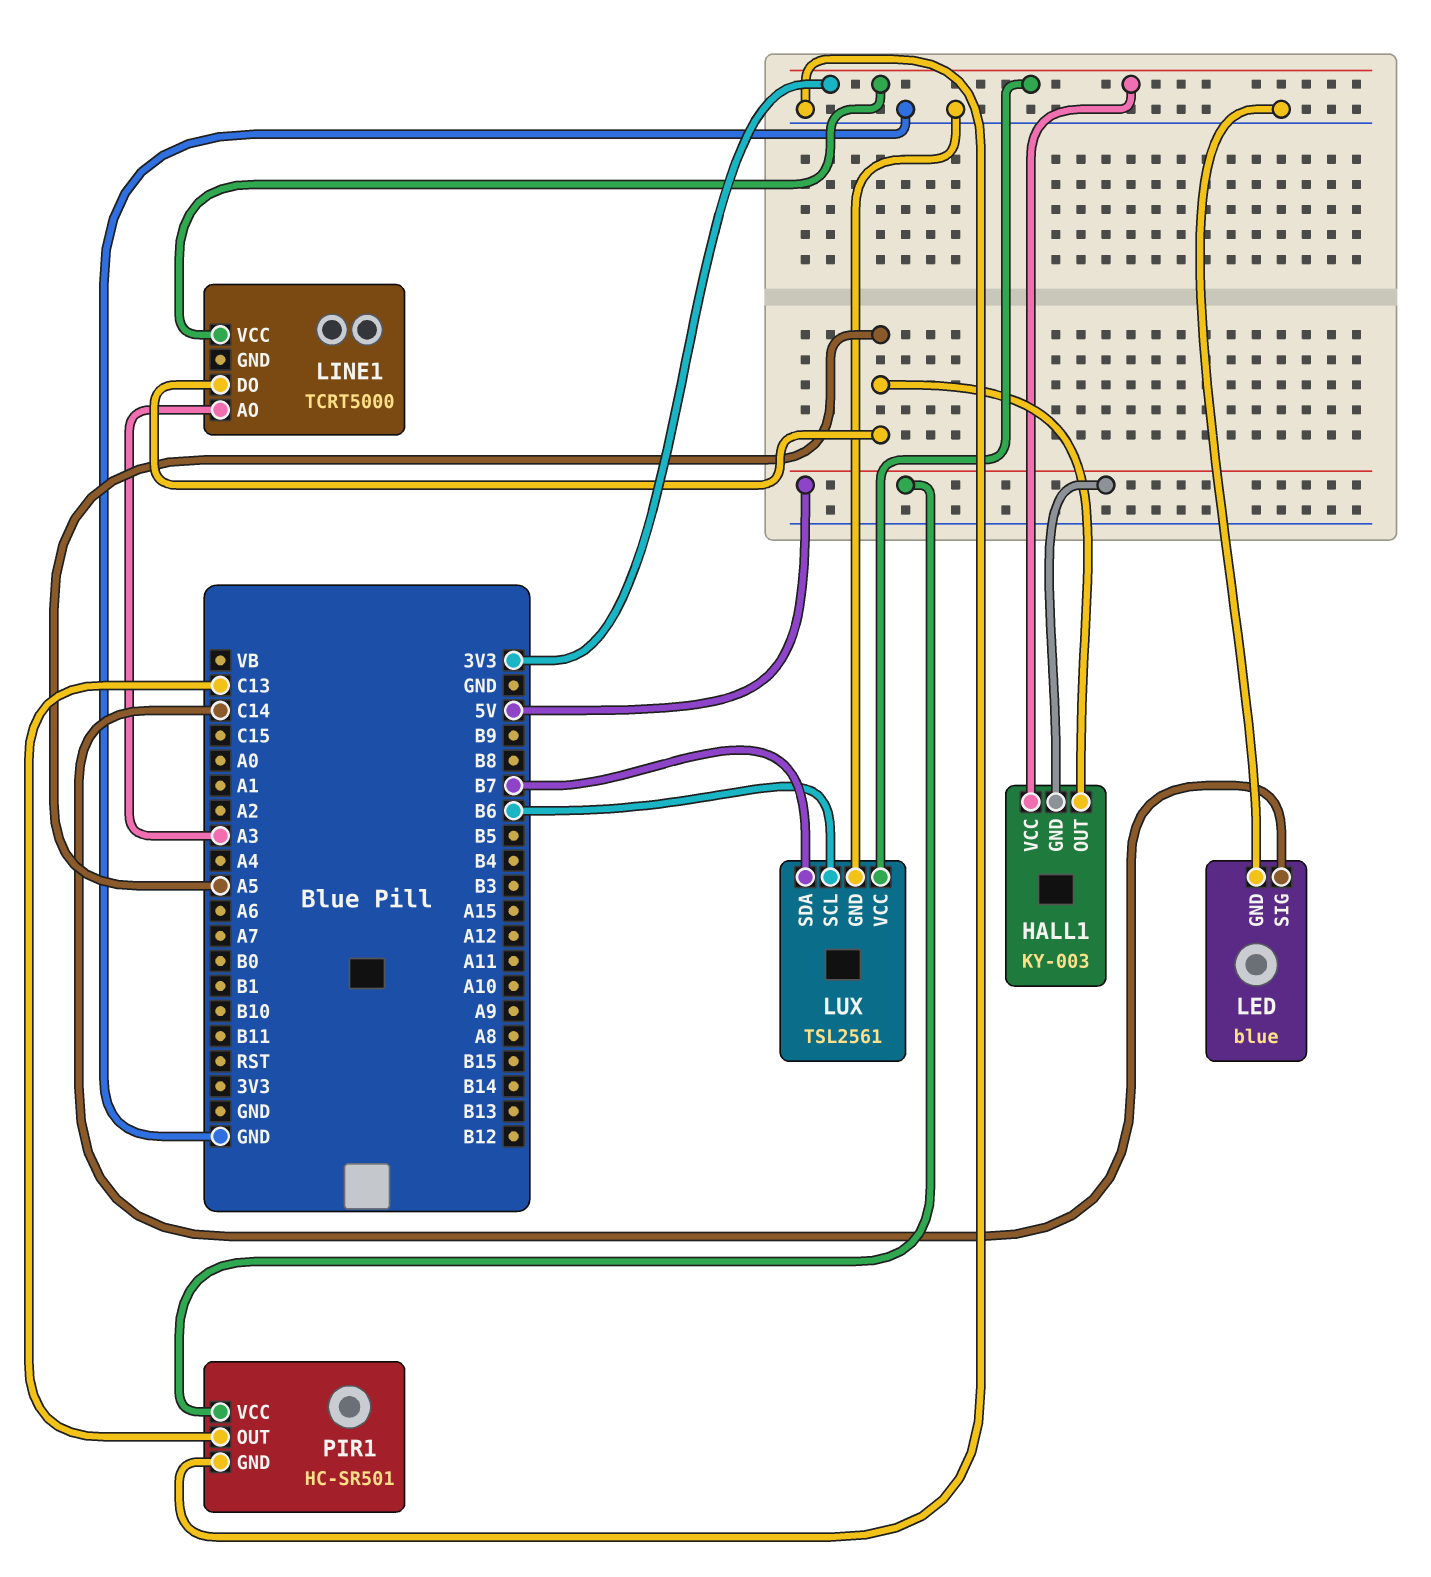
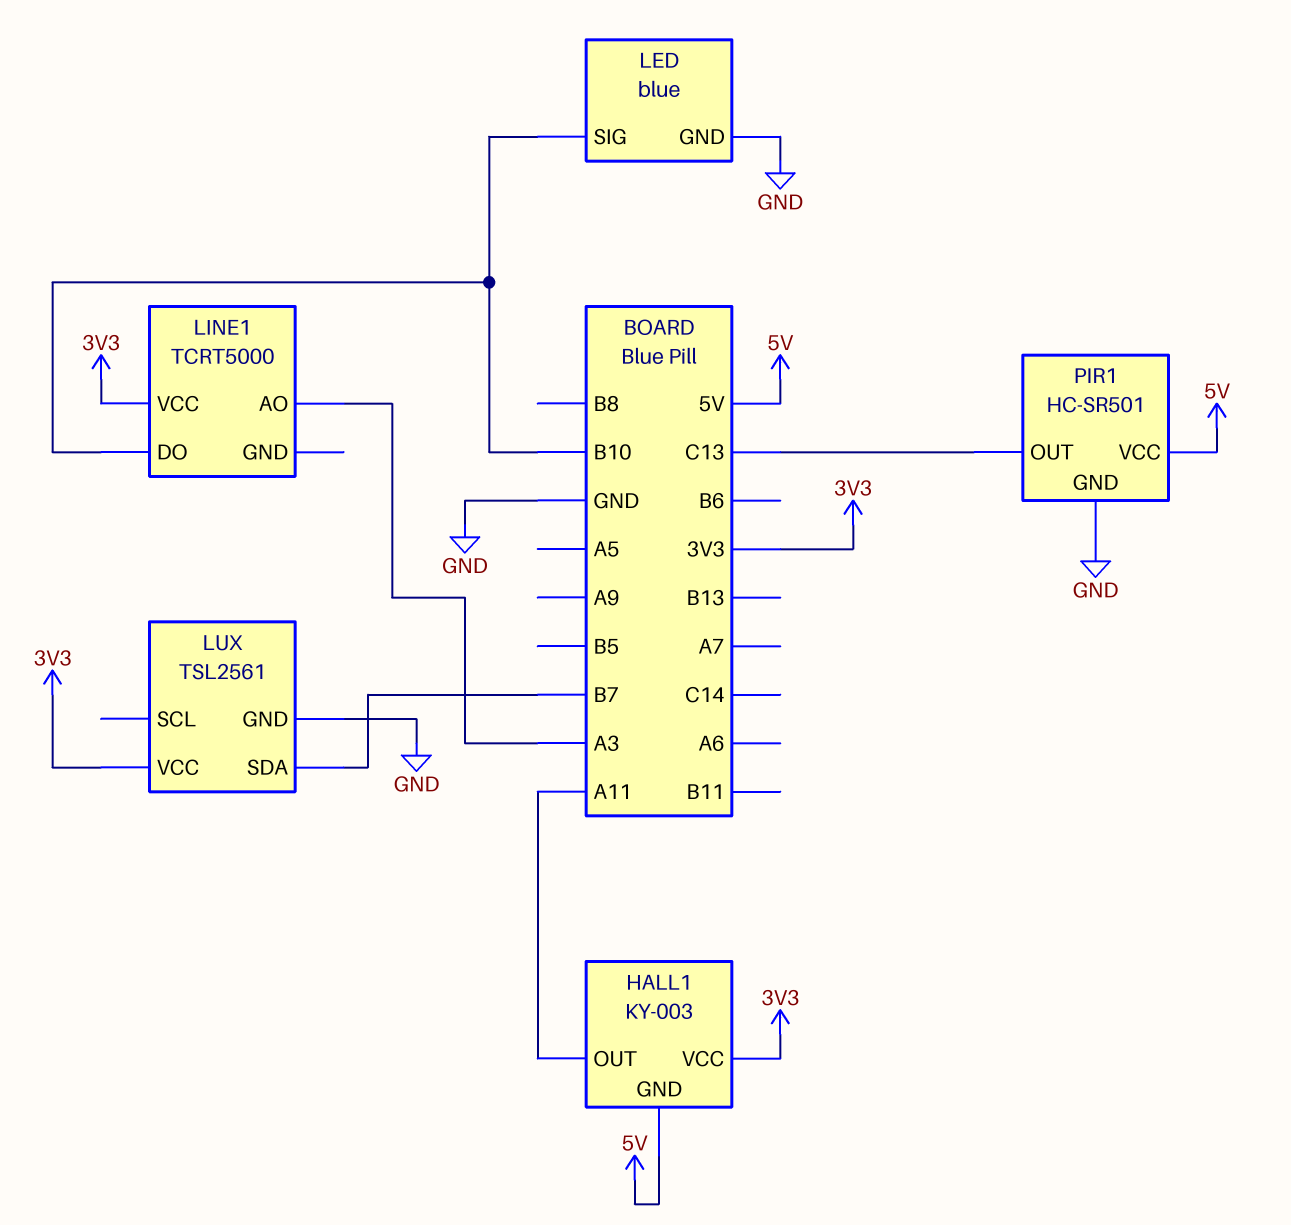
HALL1 pin OUT: A5 -> A11
LED pin SIG: C14 -> B10
LINE1 pin DO: A5 -> B10
LUX pin SCL: B6 -> none

